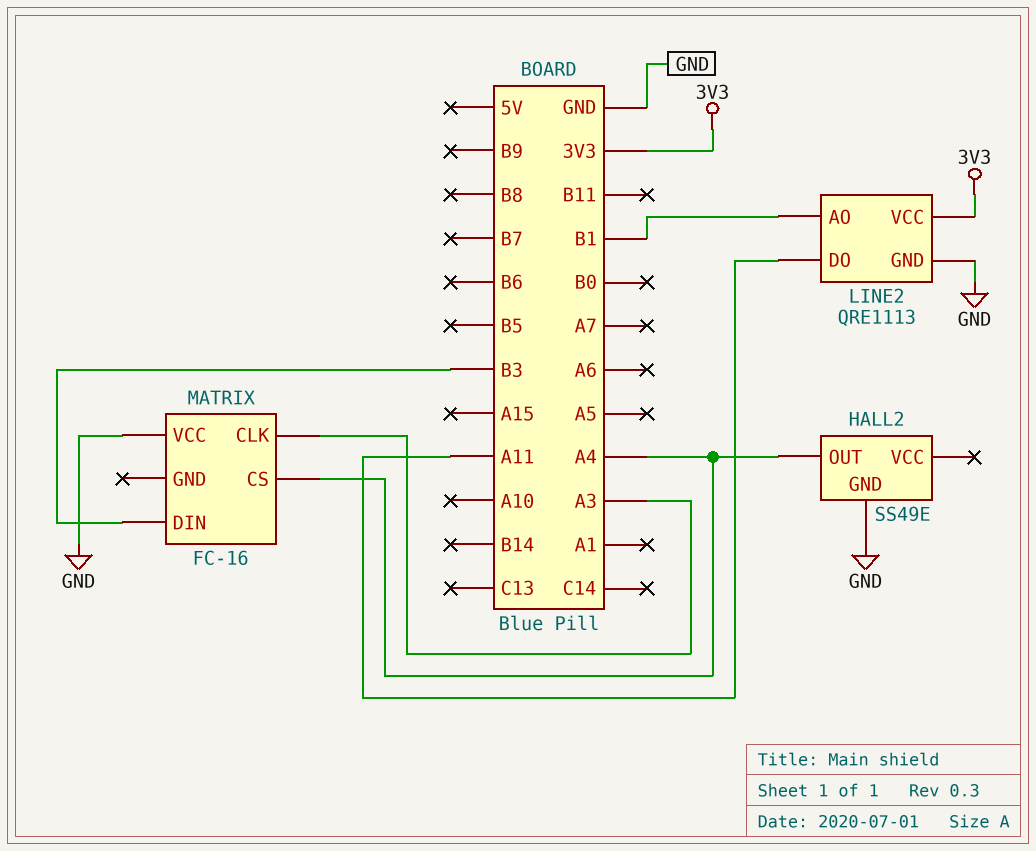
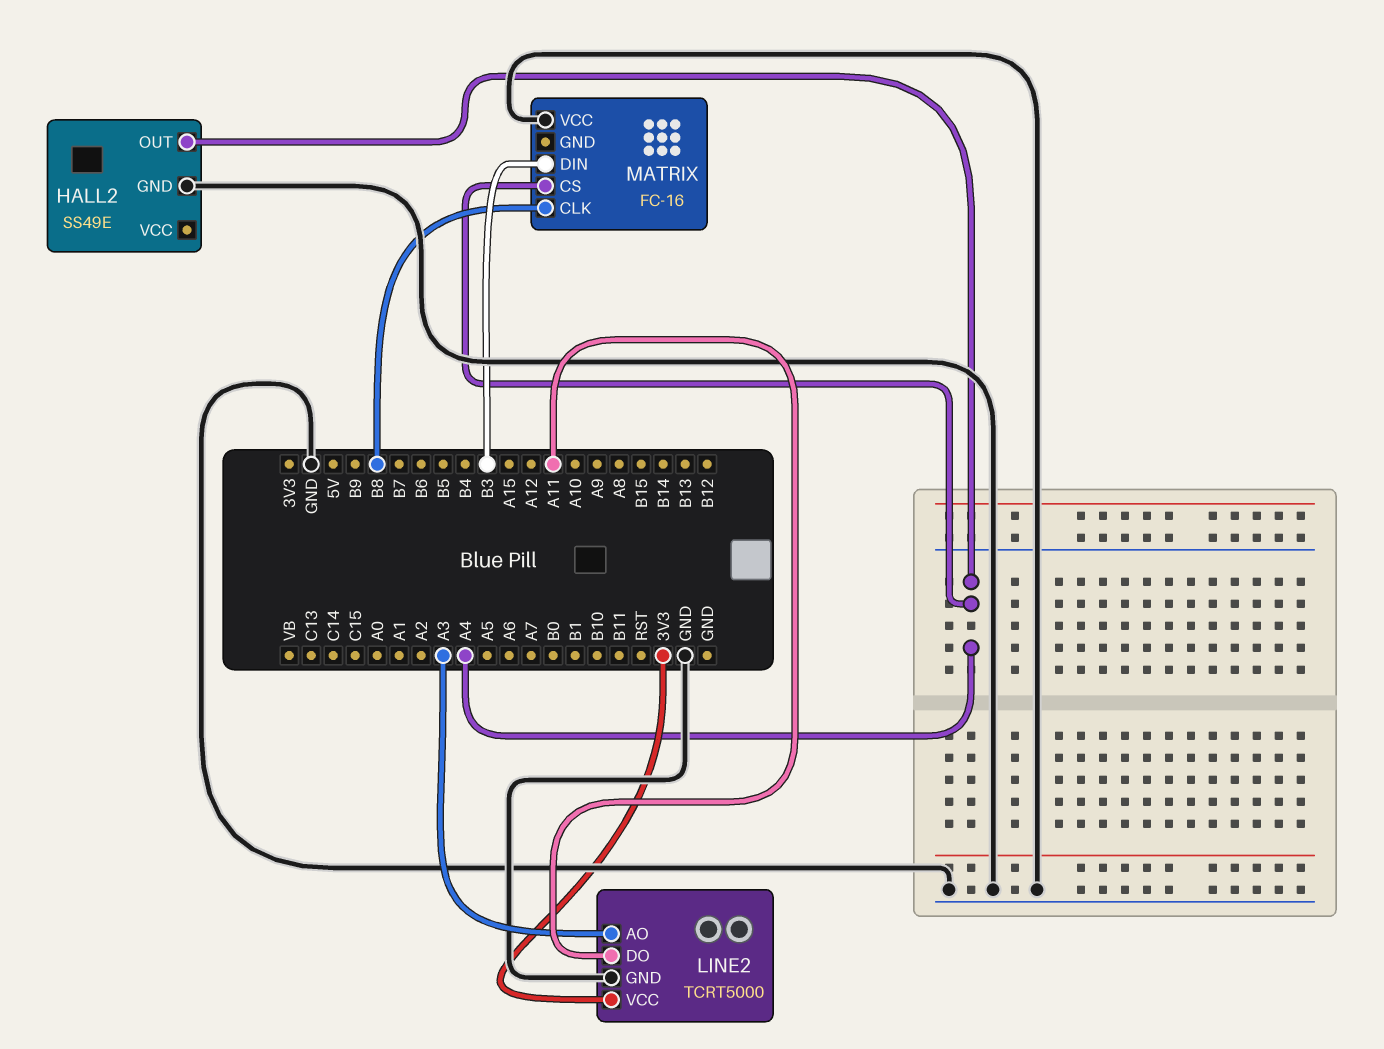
LINE2: QRE1113 -> TCRT5000
LINE2 pin AO: B1 -> A3
MATRIX pin CLK: A3 -> B8

